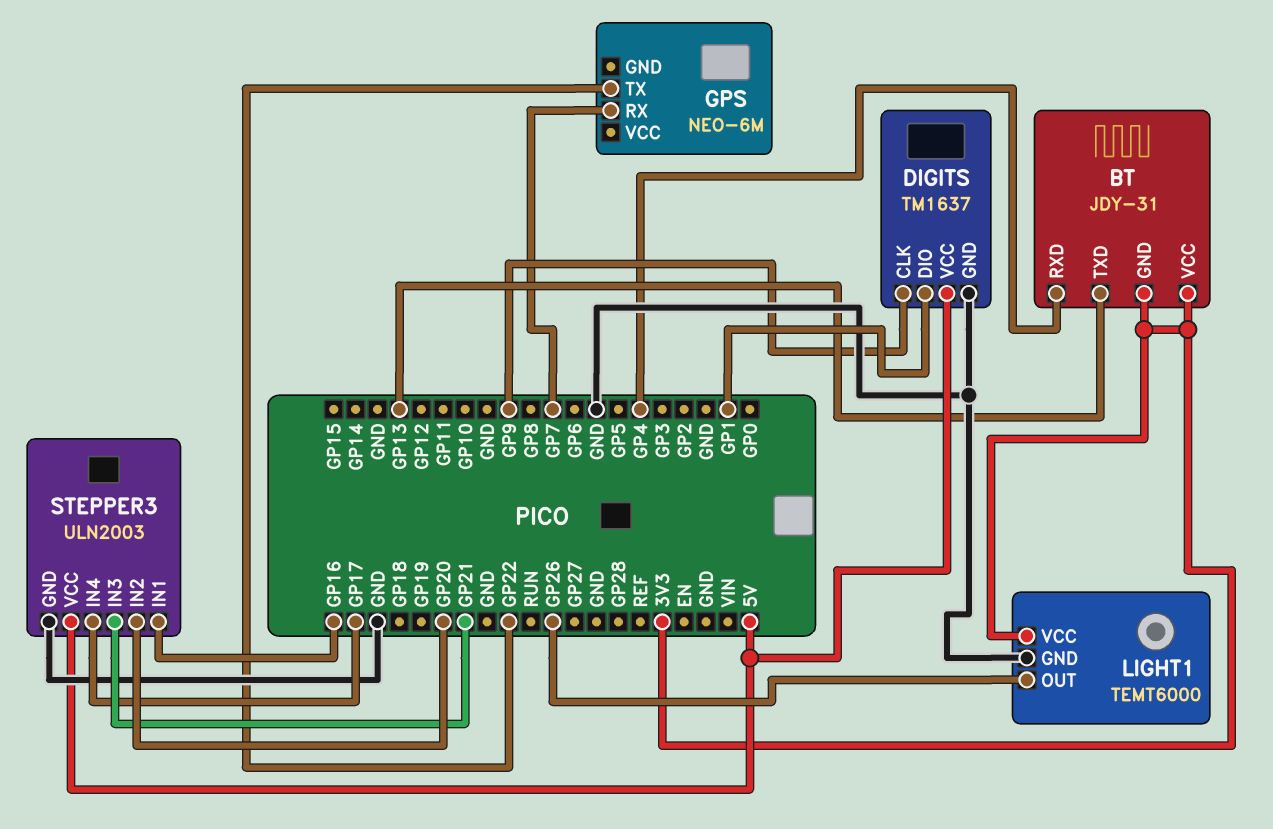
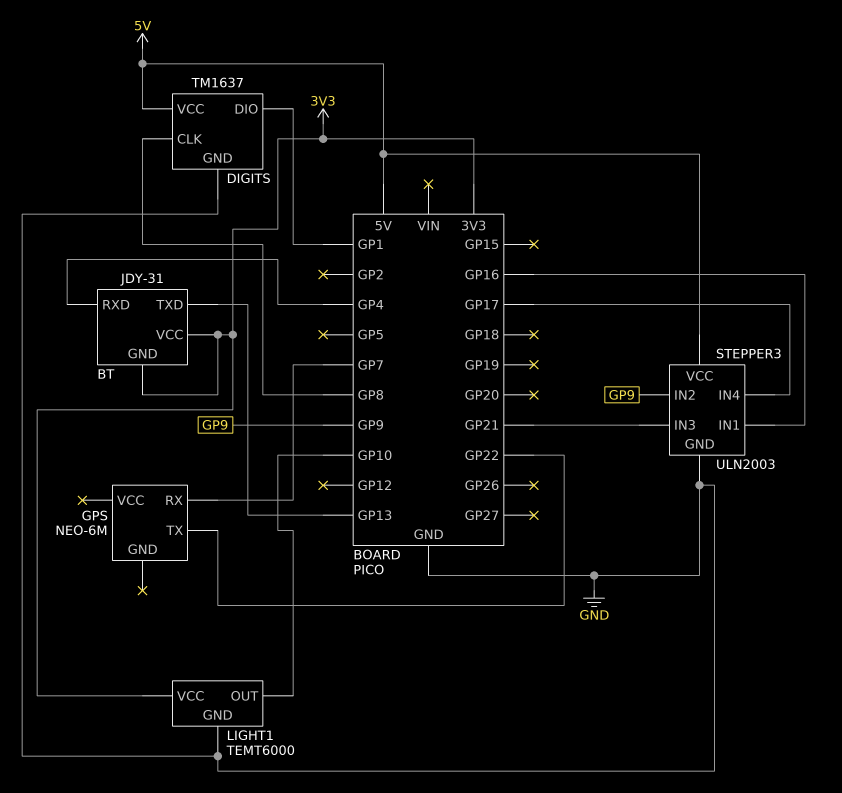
DIGITS pin CLK: GP9 -> GP8
LIGHT1 pin OUT: GP26 -> GP10
STEPPER3 pin IN2: GP20 -> GP9

